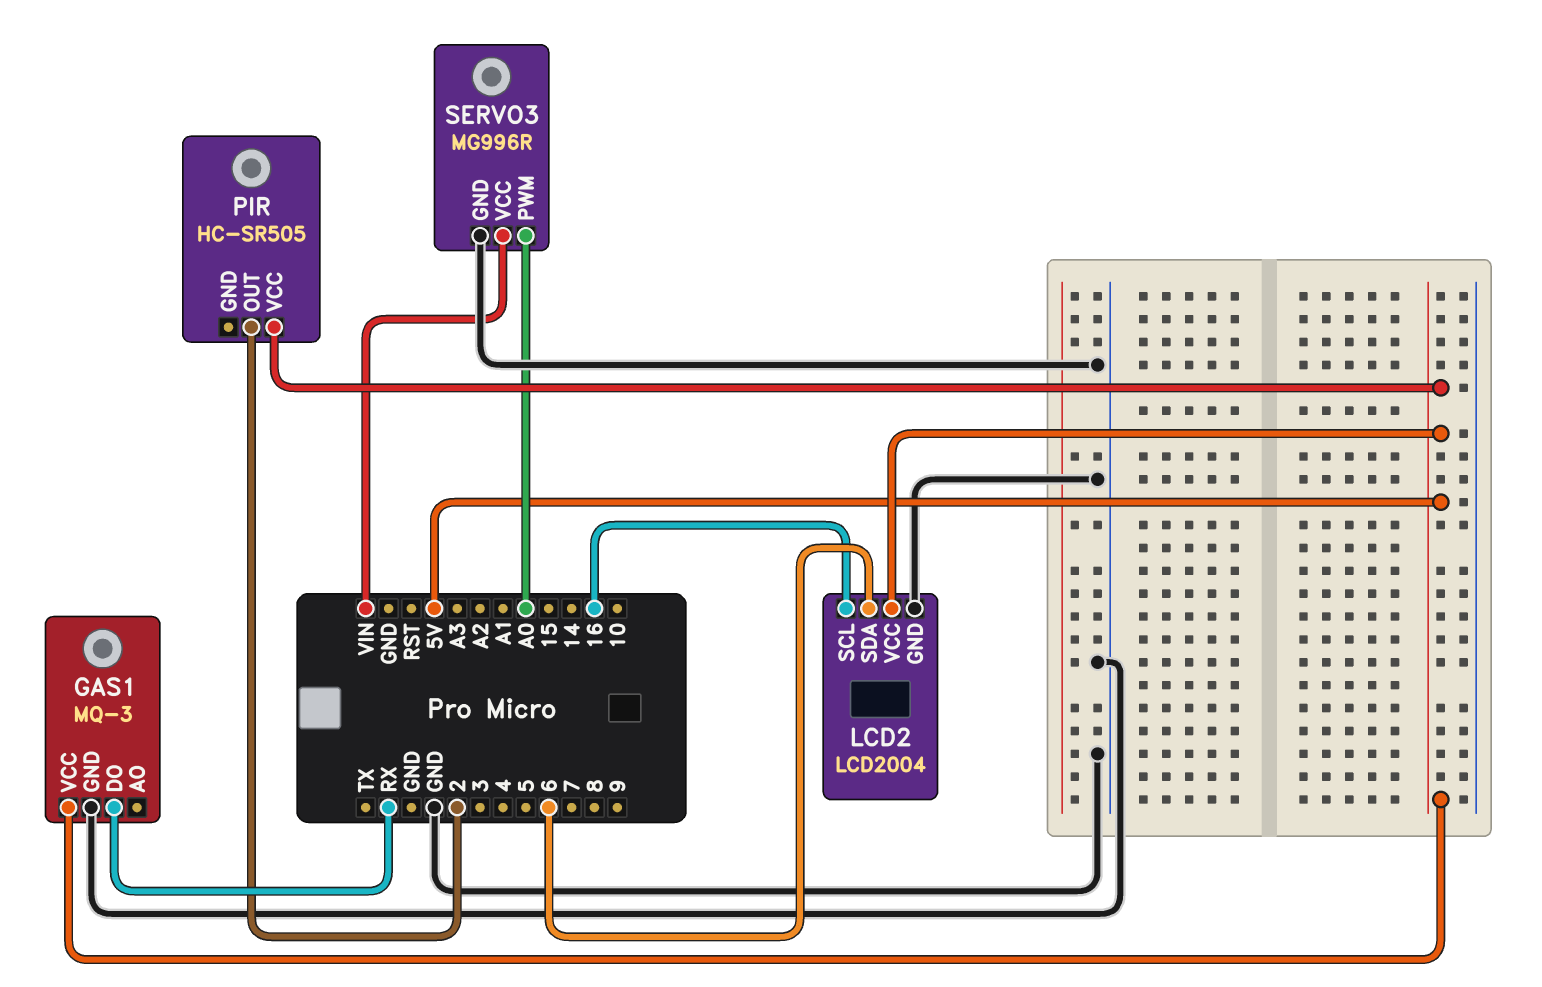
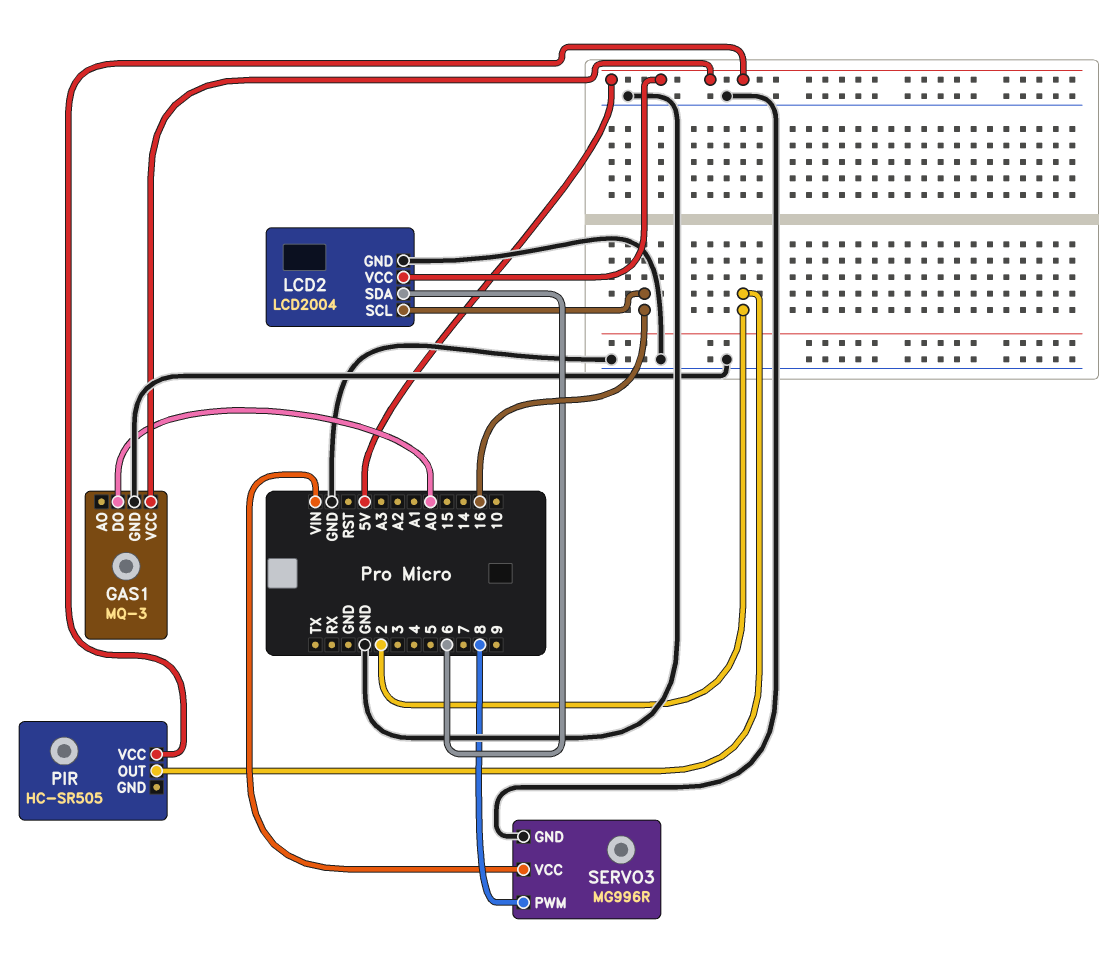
GAS1 pin DO: RX -> A0
SERVO3 pin PWM: A0 -> 8

